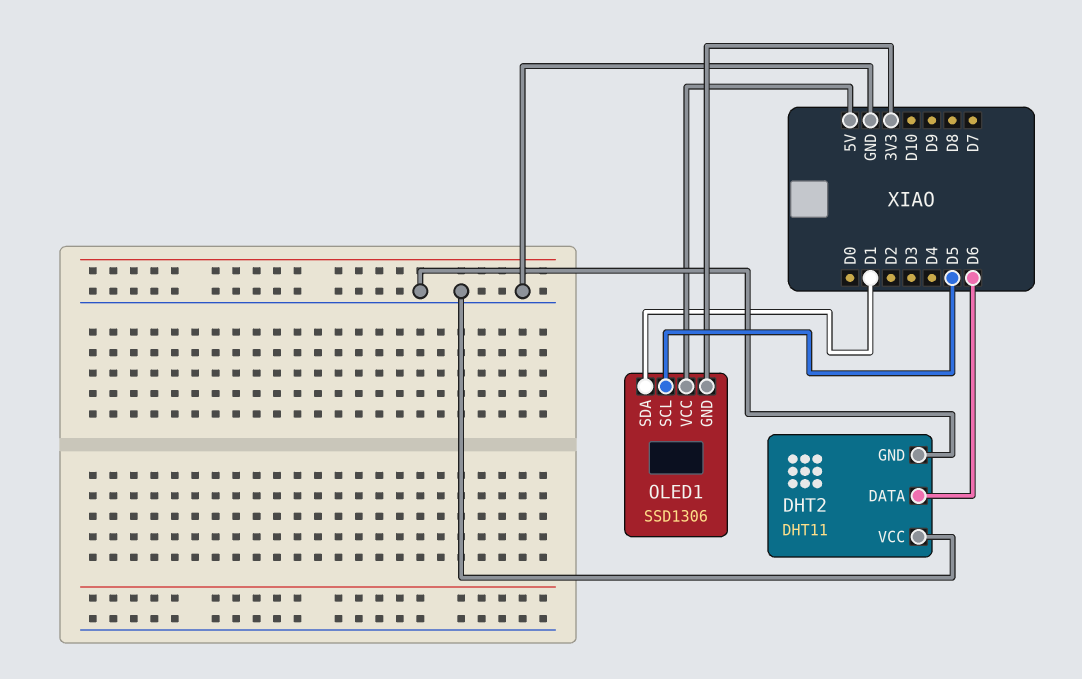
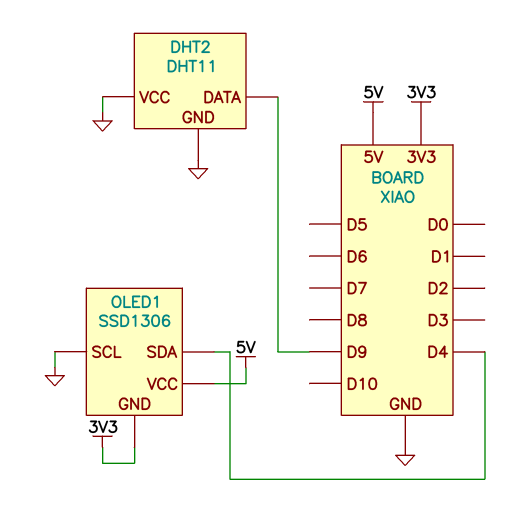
DHT2 pin DATA: D6 -> D9
OLED1 pin SCL: D5 -> GND
OLED1 pin SDA: D1 -> D4

